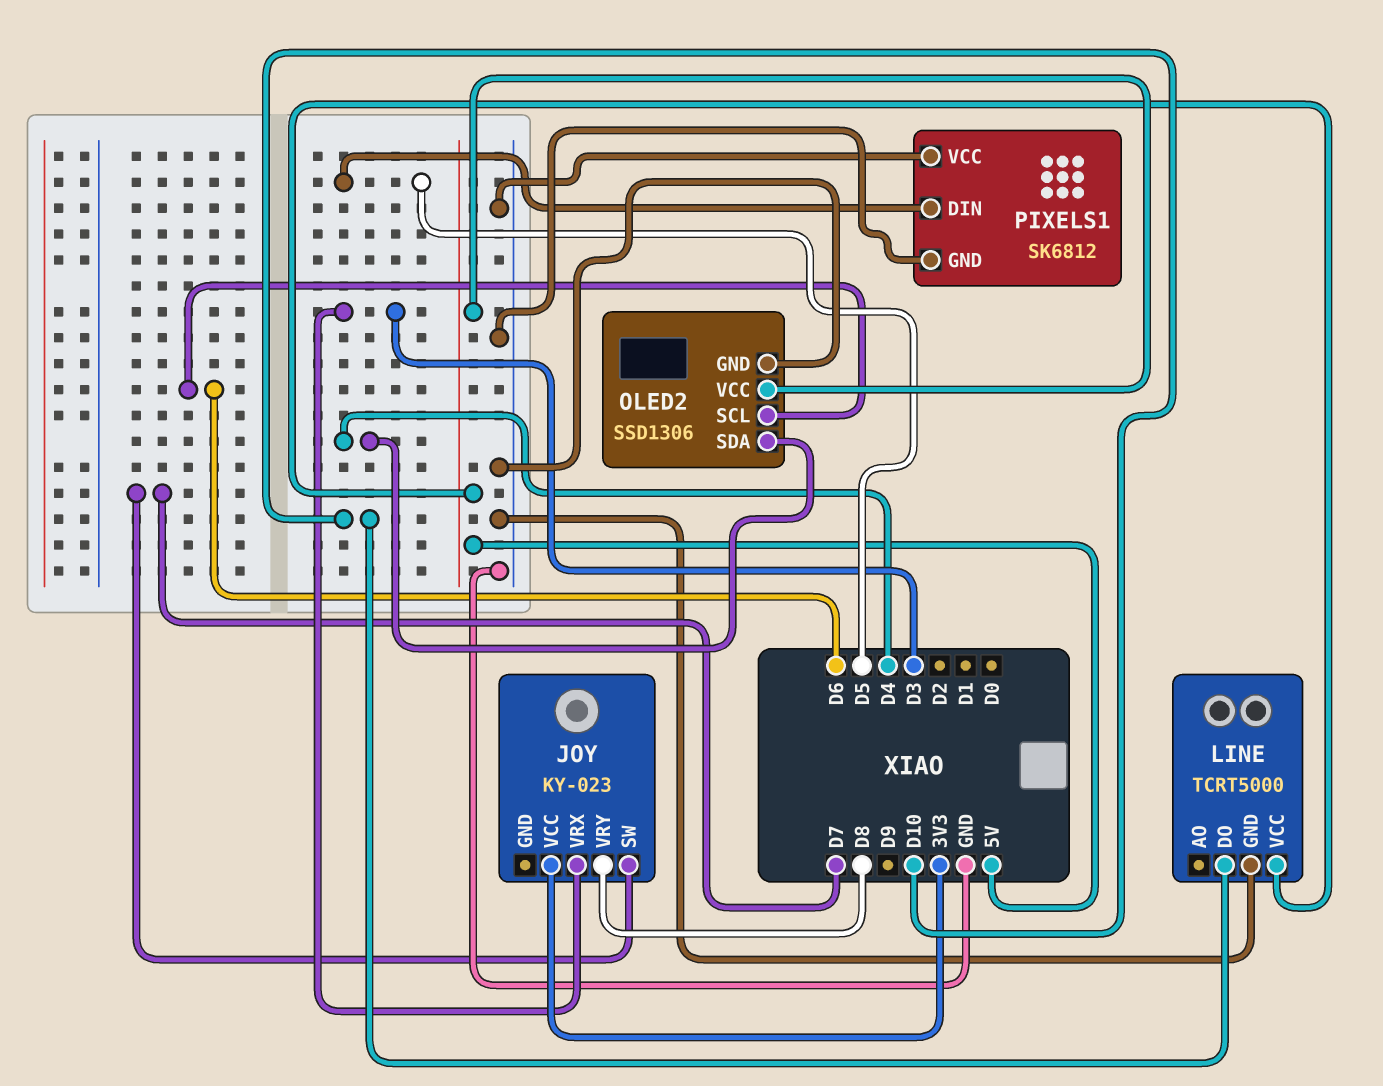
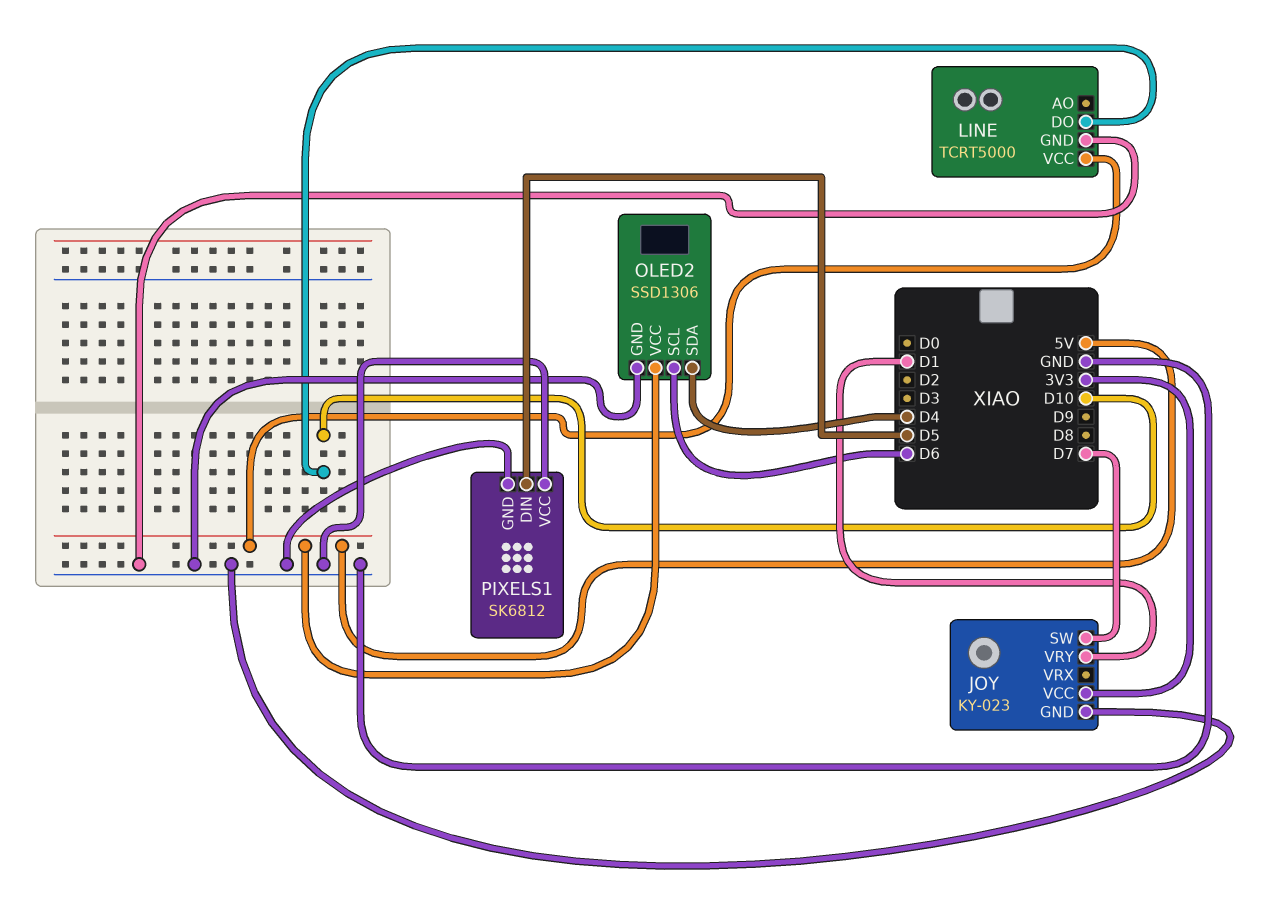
JOY pin GND: none -> GND
JOY pin VRX: D3 -> none
JOY pin VRY: D8 -> D1

